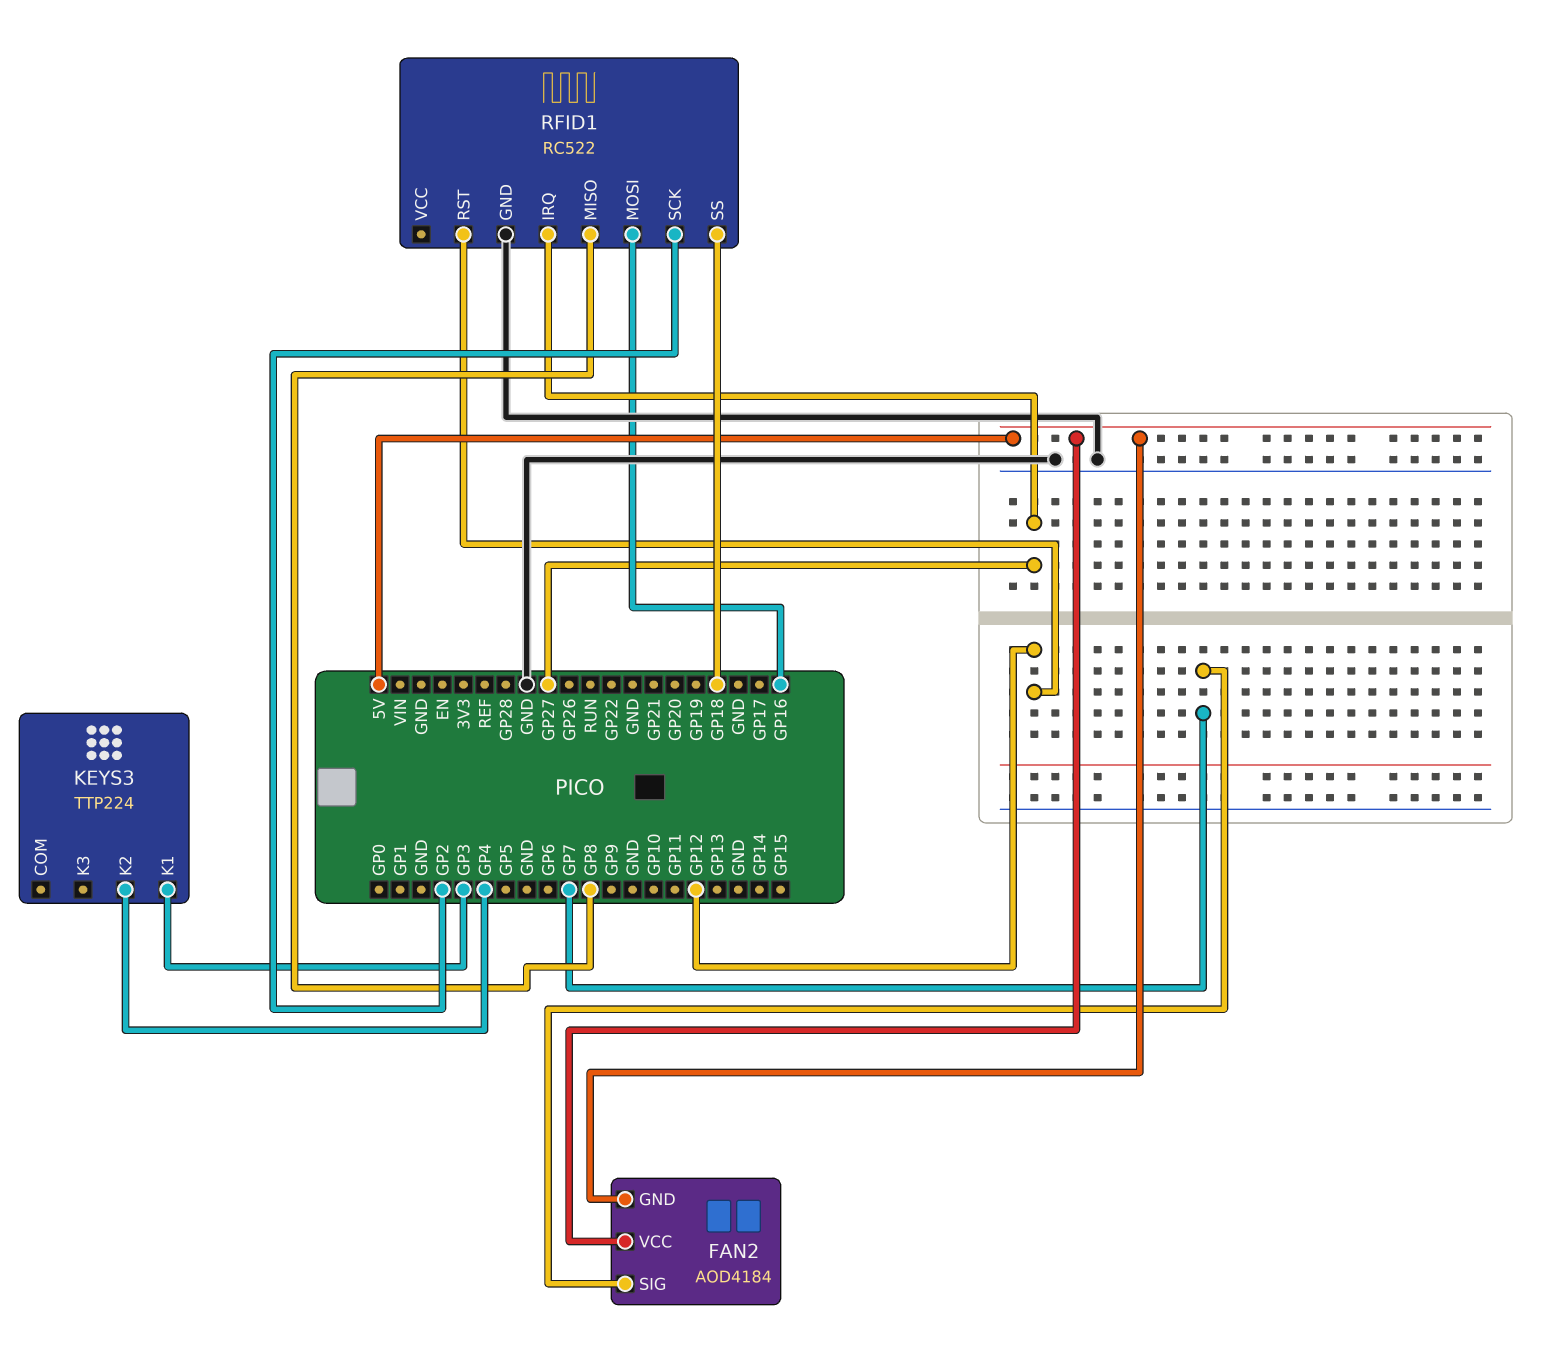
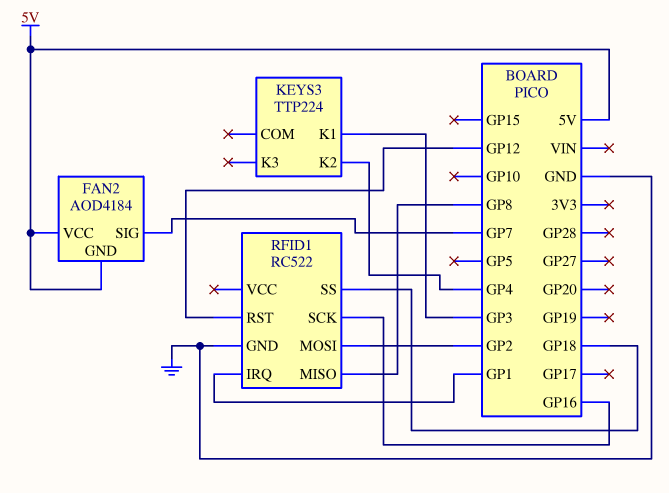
RFID1 pin IRQ: GP27 -> GP1
RFID1 pin MOSI: GP16 -> GP2
RFID1 pin SCK: GP2 -> GP16

